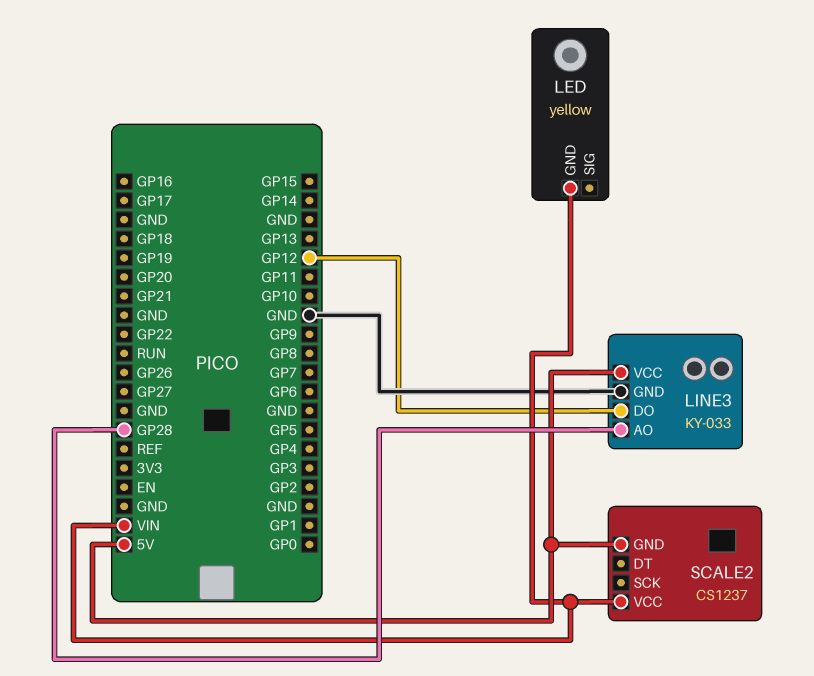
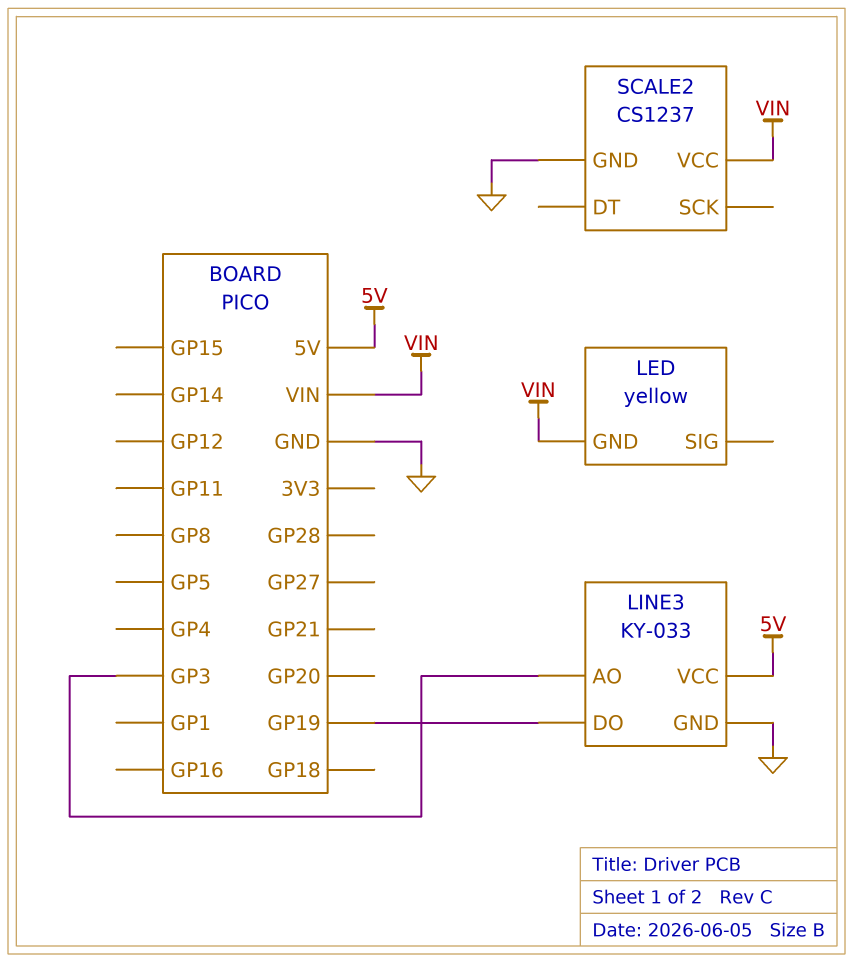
LINE3 pin AO: GP28 -> GP3
LINE3 pin DO: GP12 -> GP19
SCALE2 pin GND: 5V -> GND

